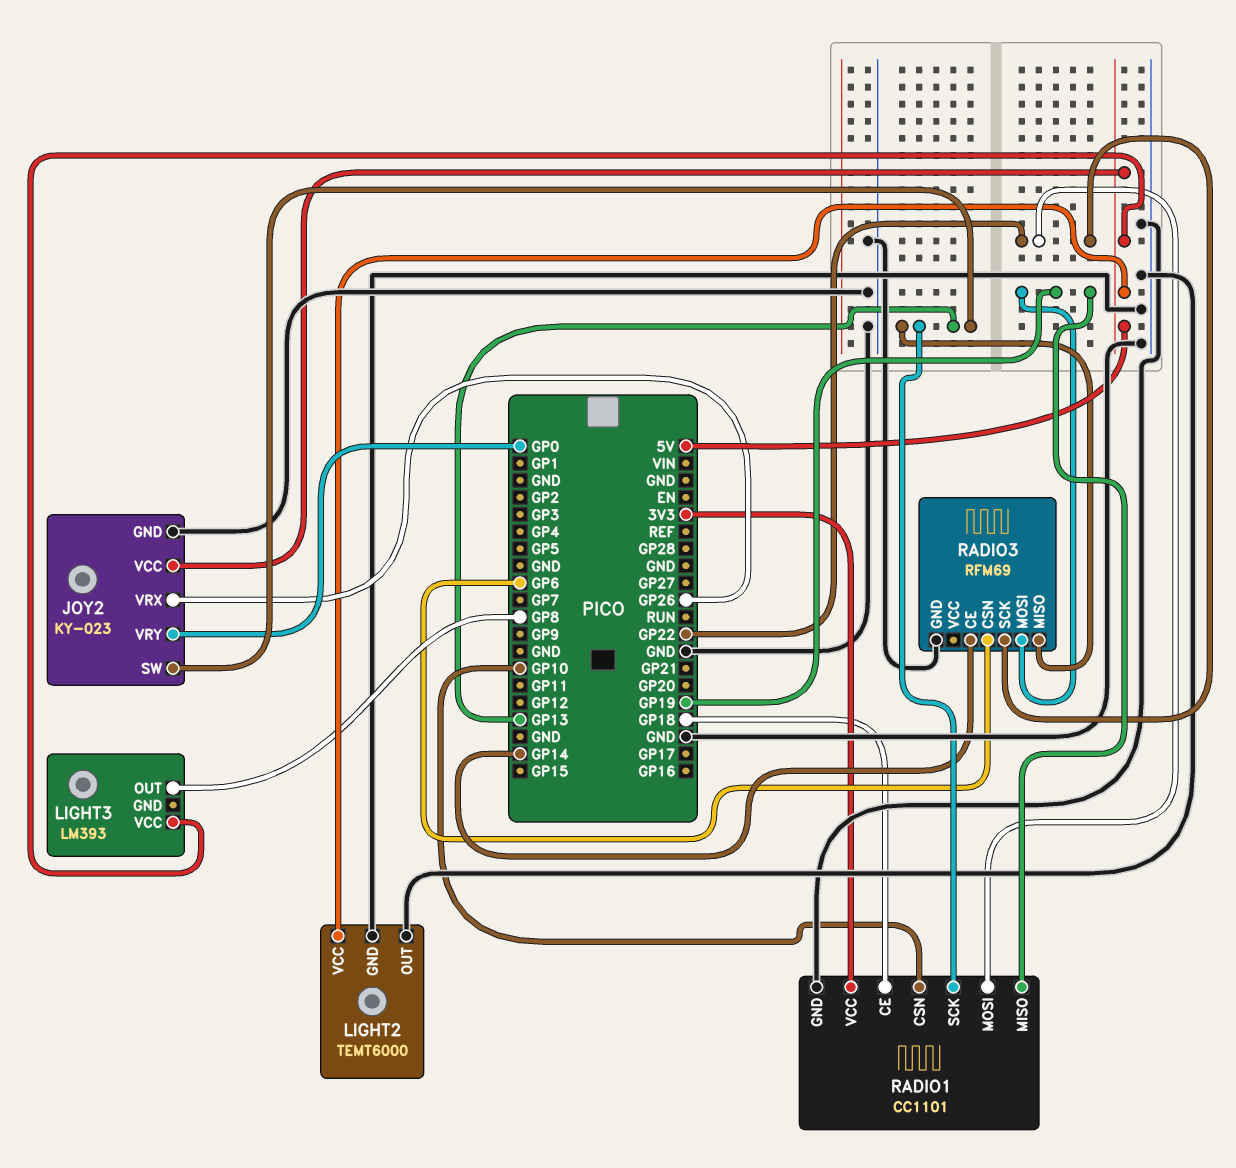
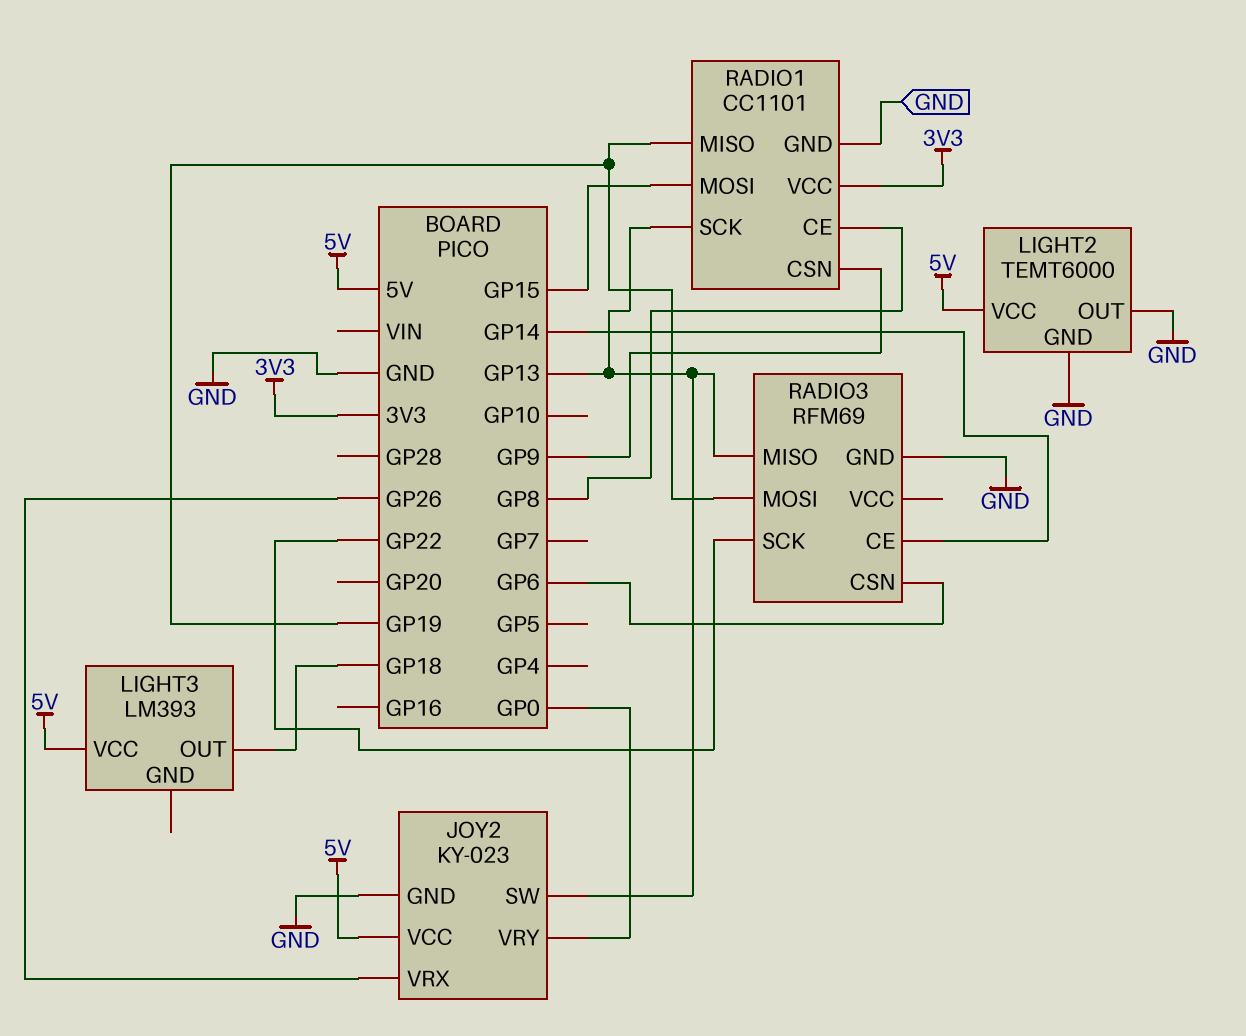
LIGHT3 pin OUT: GP8 -> GP18
RADIO1 pin CE: GP18 -> GP8
RADIO1 pin CSN: GP10 -> GP9
RADIO1 pin MOSI: GP22 -> GP15

